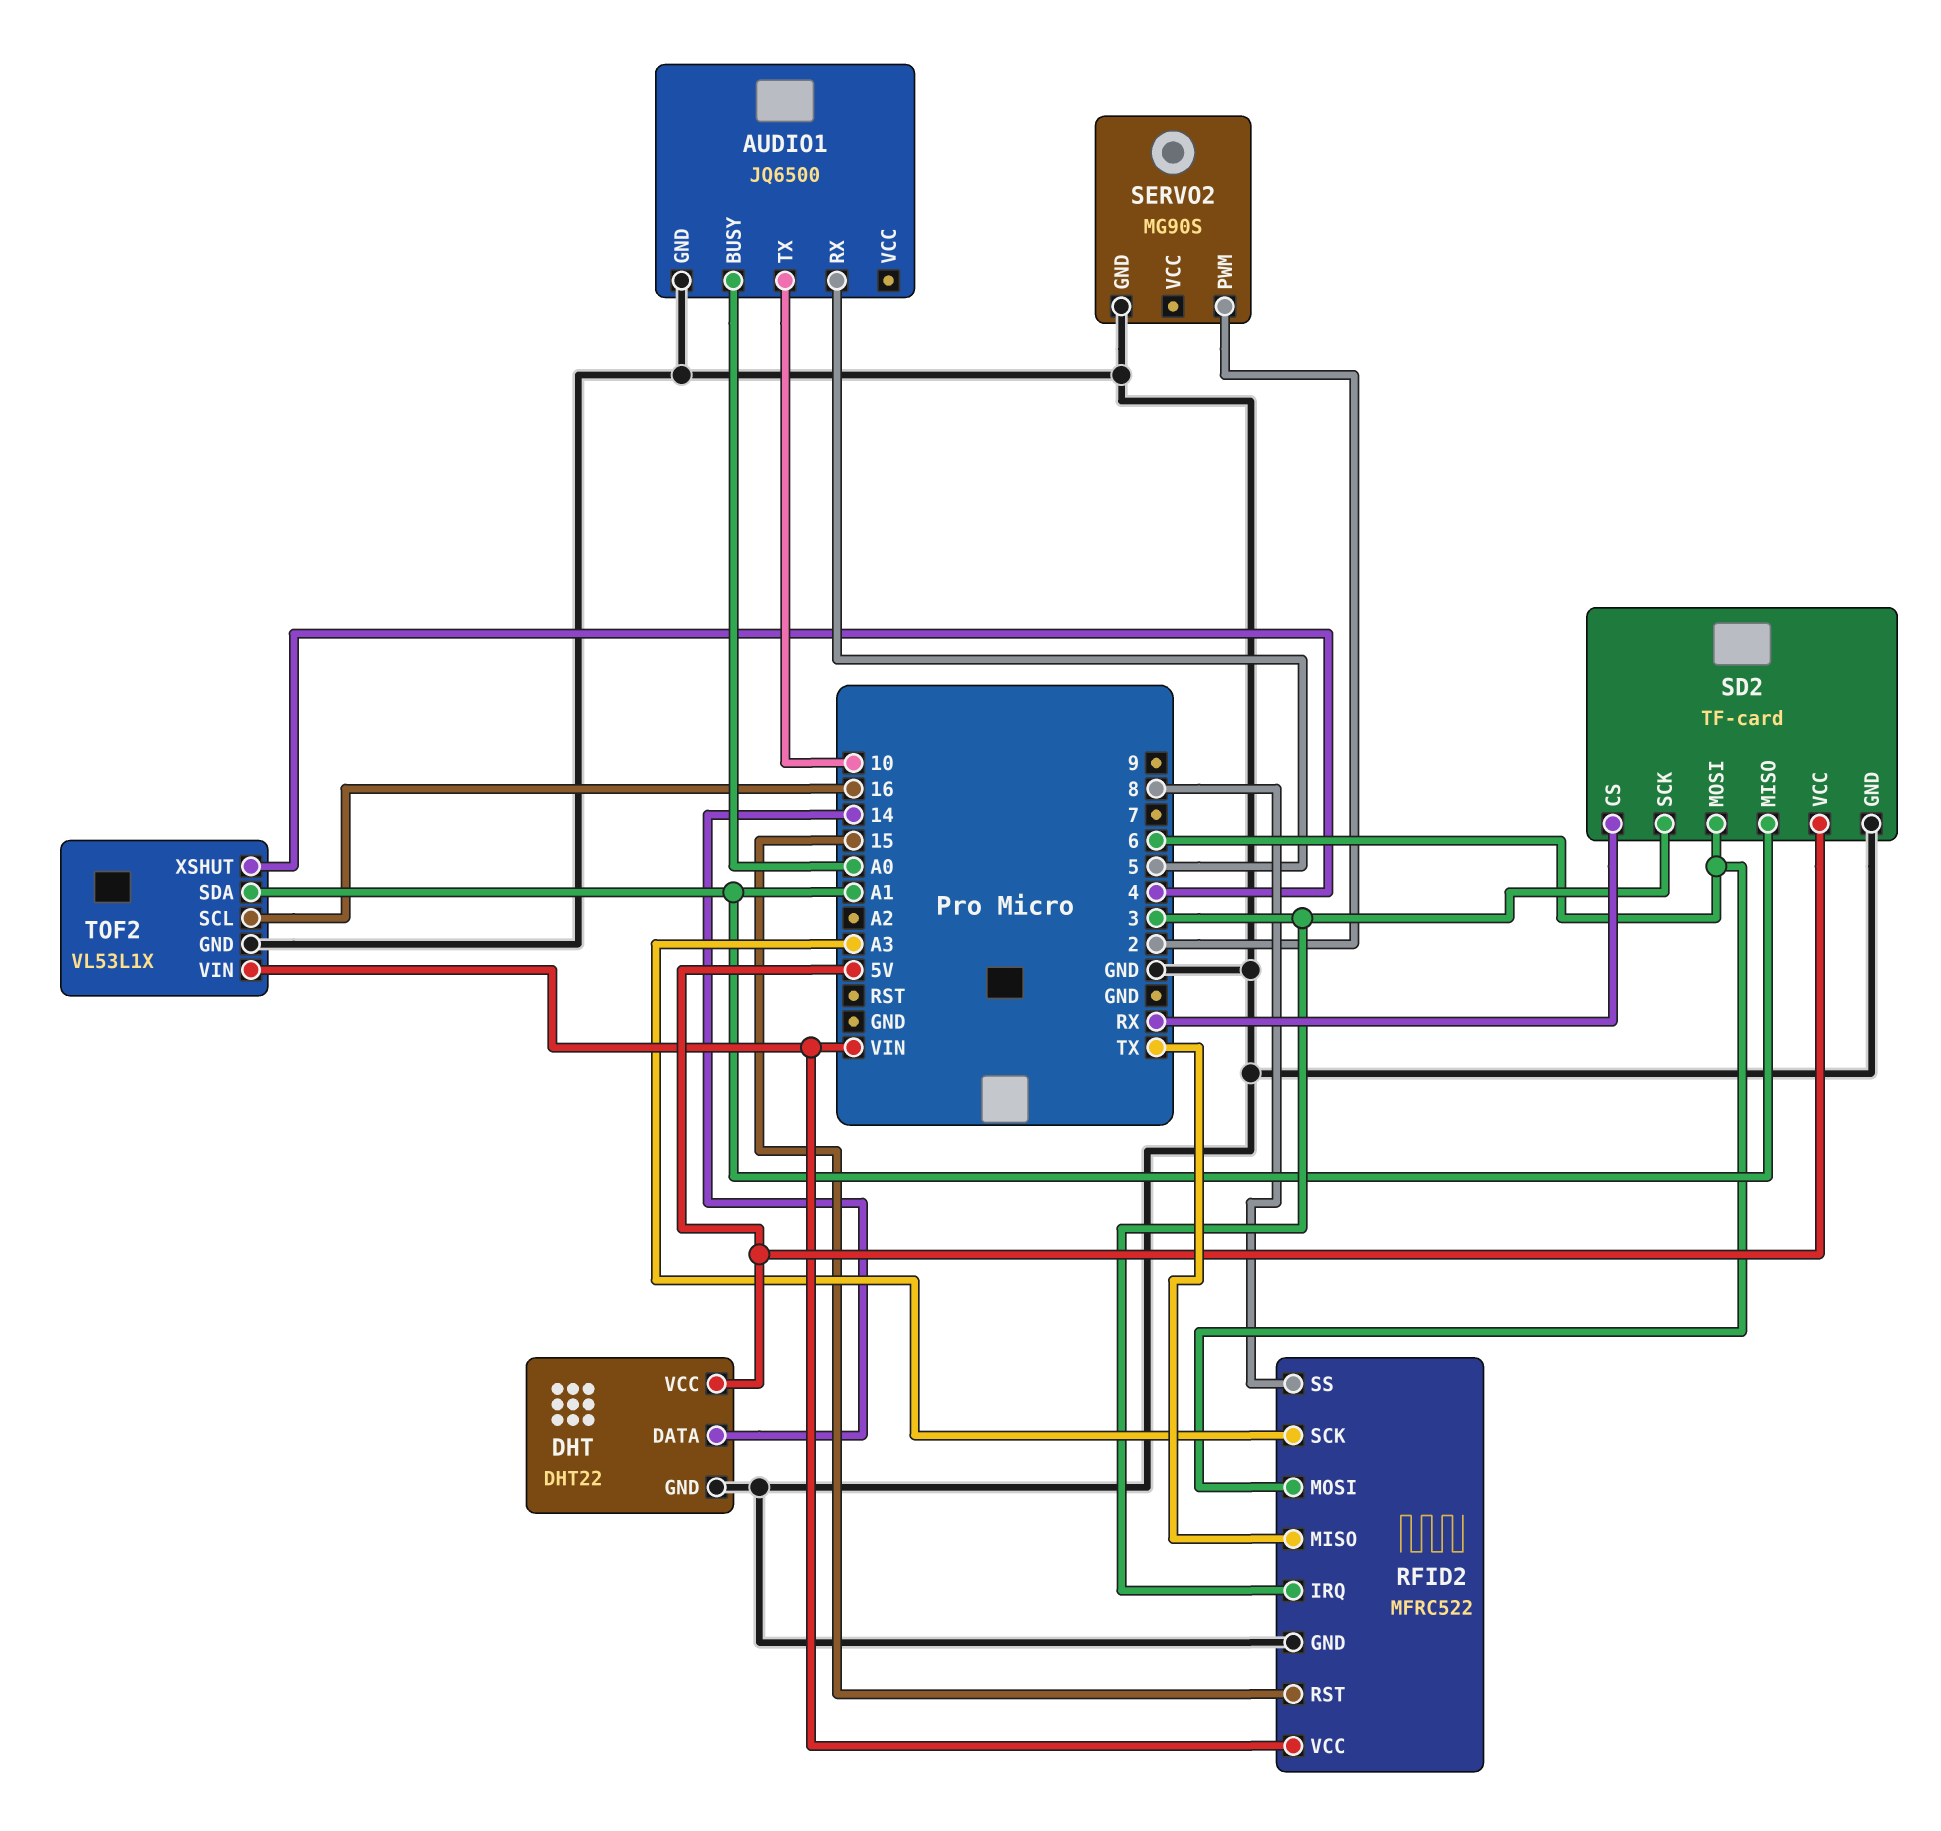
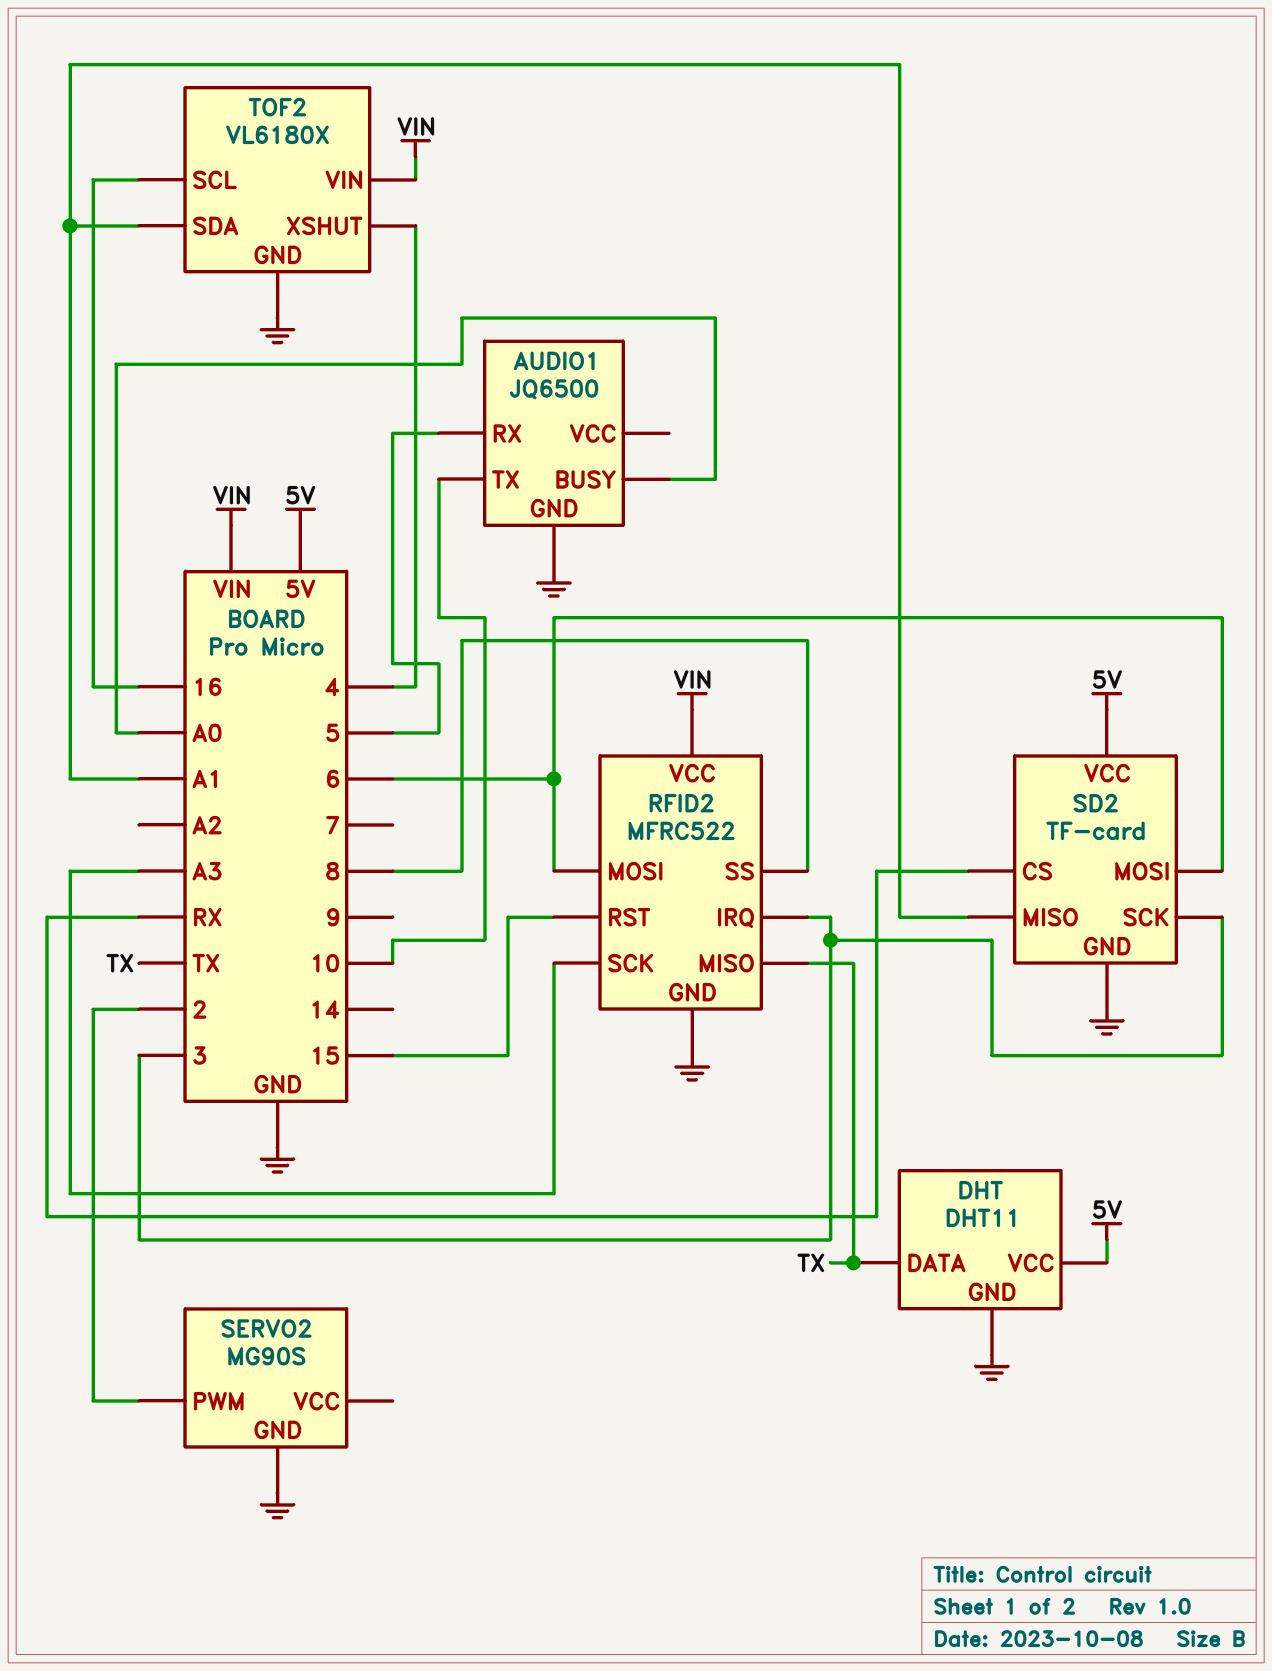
DHT: DHT22 -> DHT11
DHT pin DATA: 14 -> TX
TOF2: VL53L1X -> VL6180X

